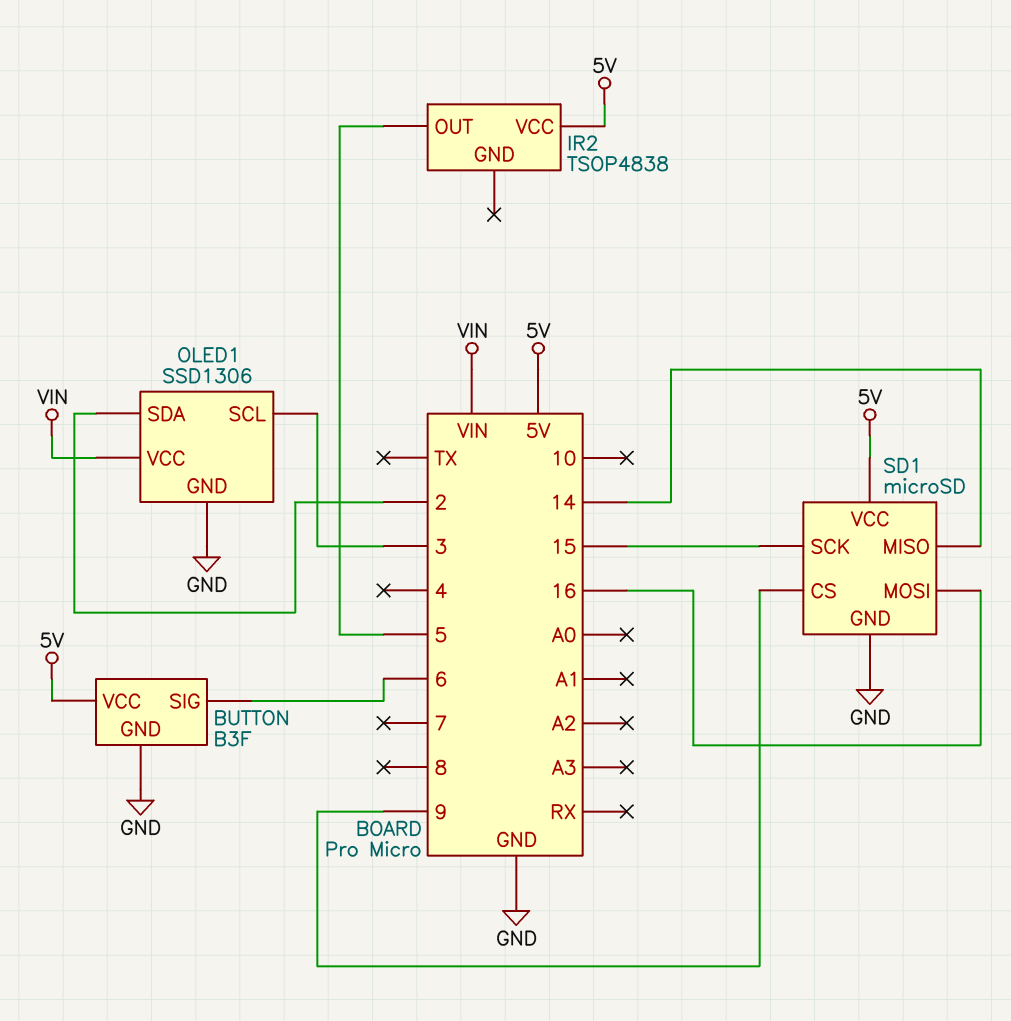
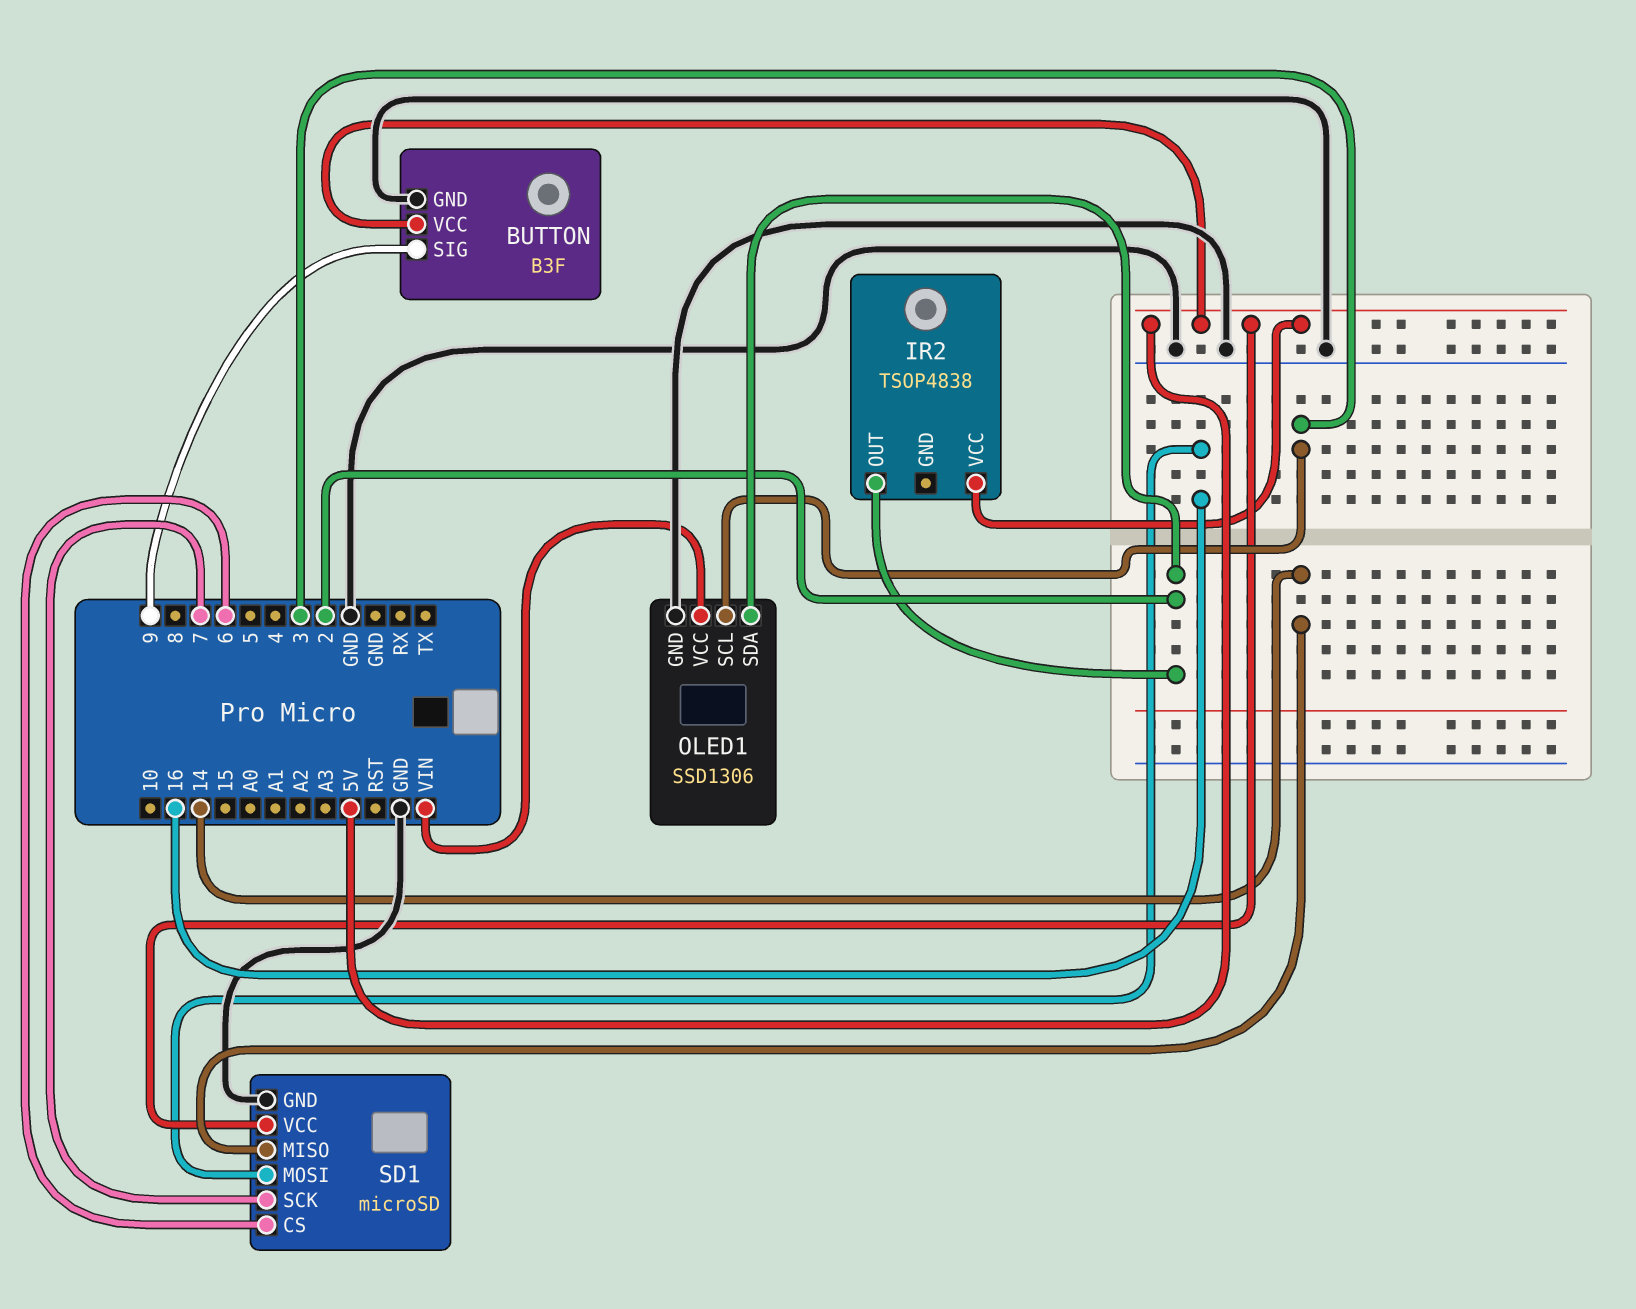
BUTTON pin SIG: 6 -> 9
IR2 pin OUT: 5 -> 2
SD1 pin CS: 9 -> 6
SD1 pin SCK: 15 -> 7

